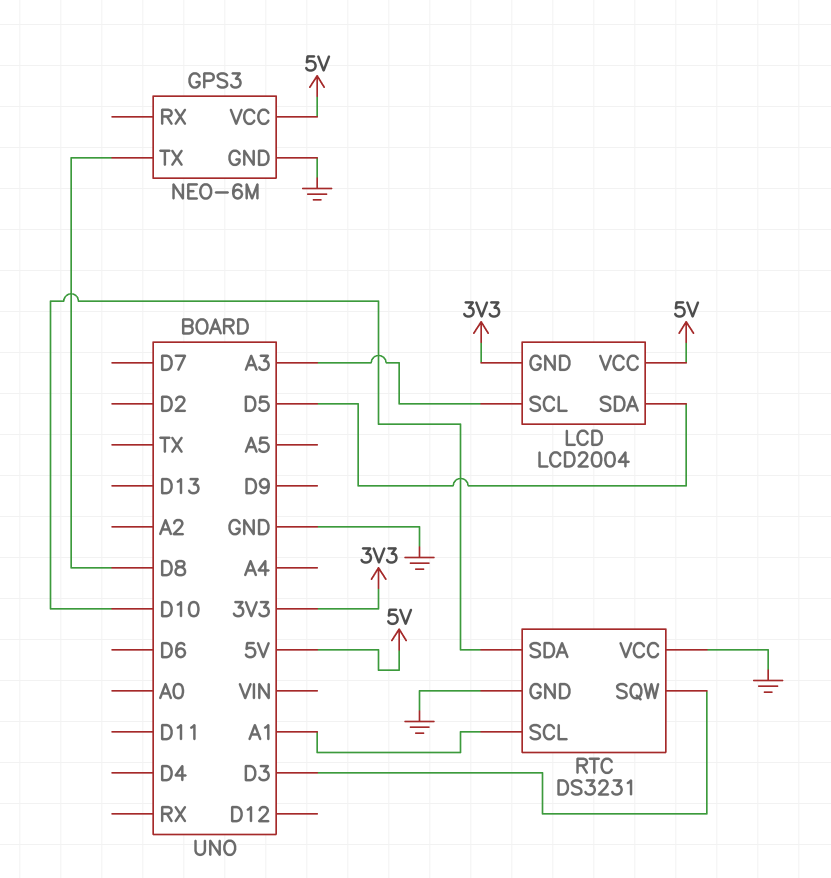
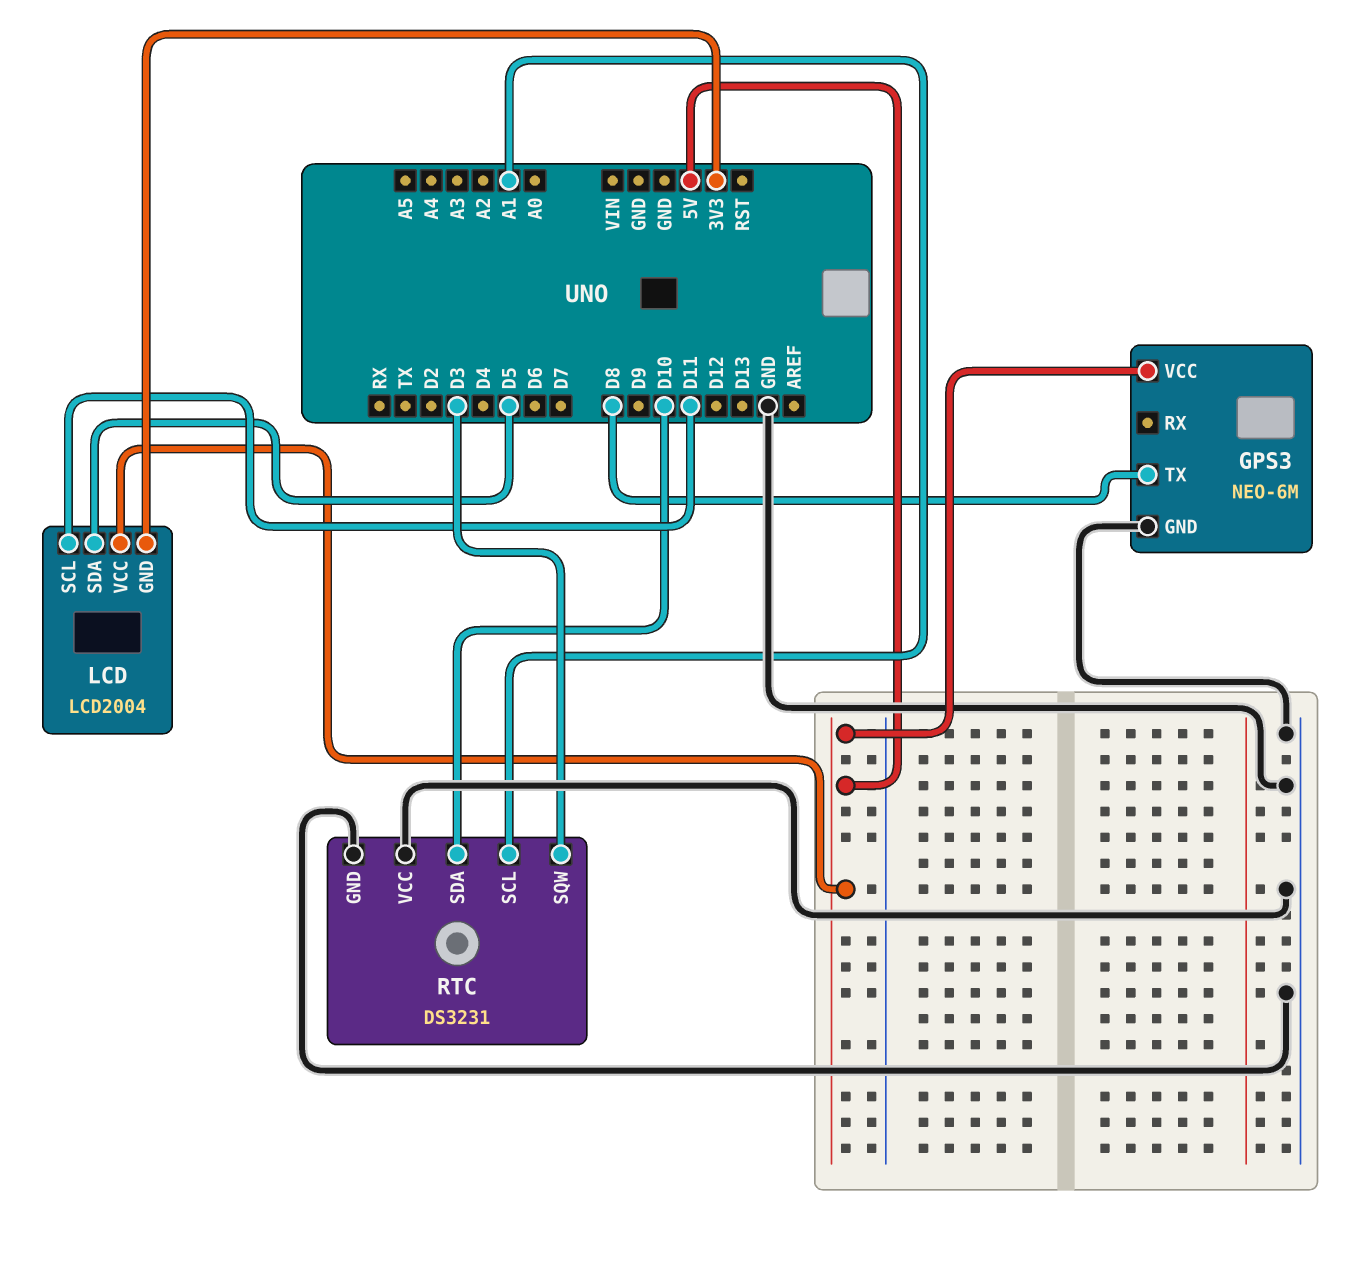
LCD pin SCL: A3 -> D11

